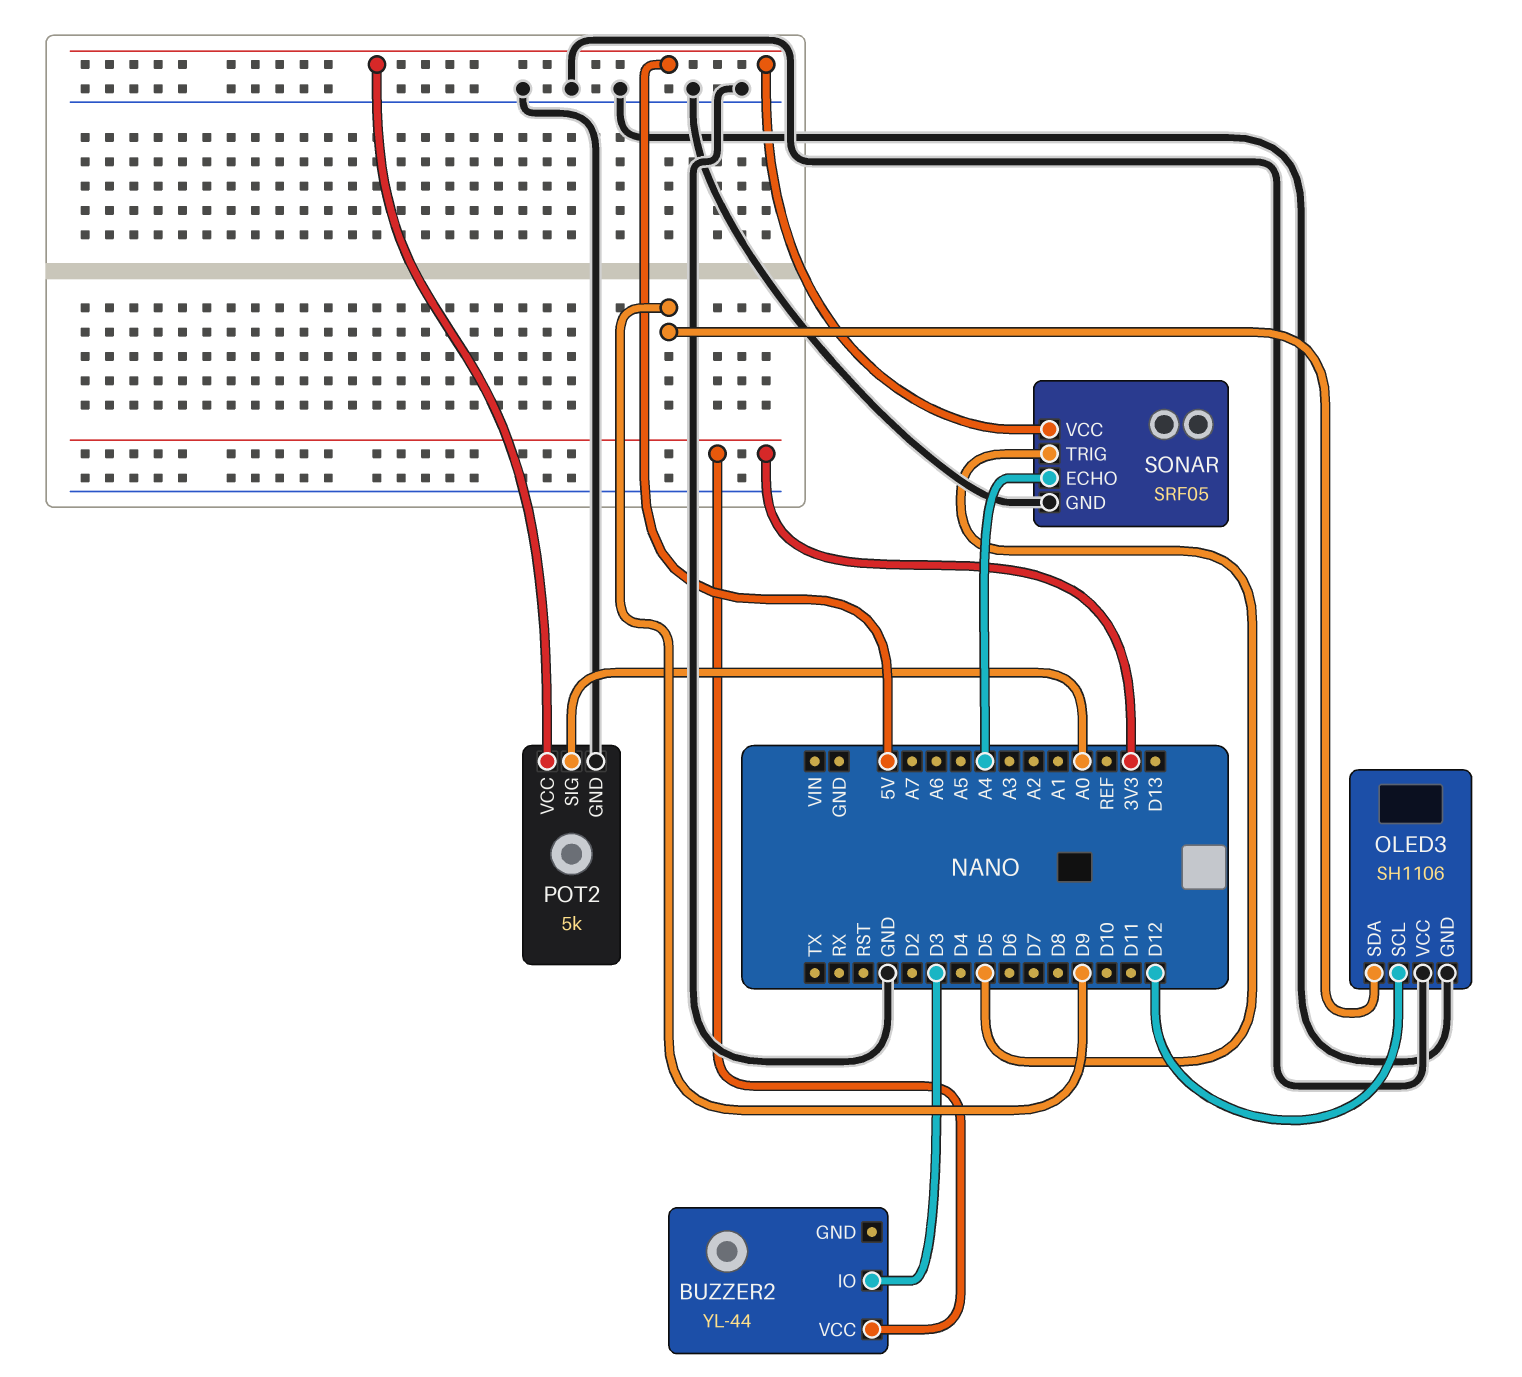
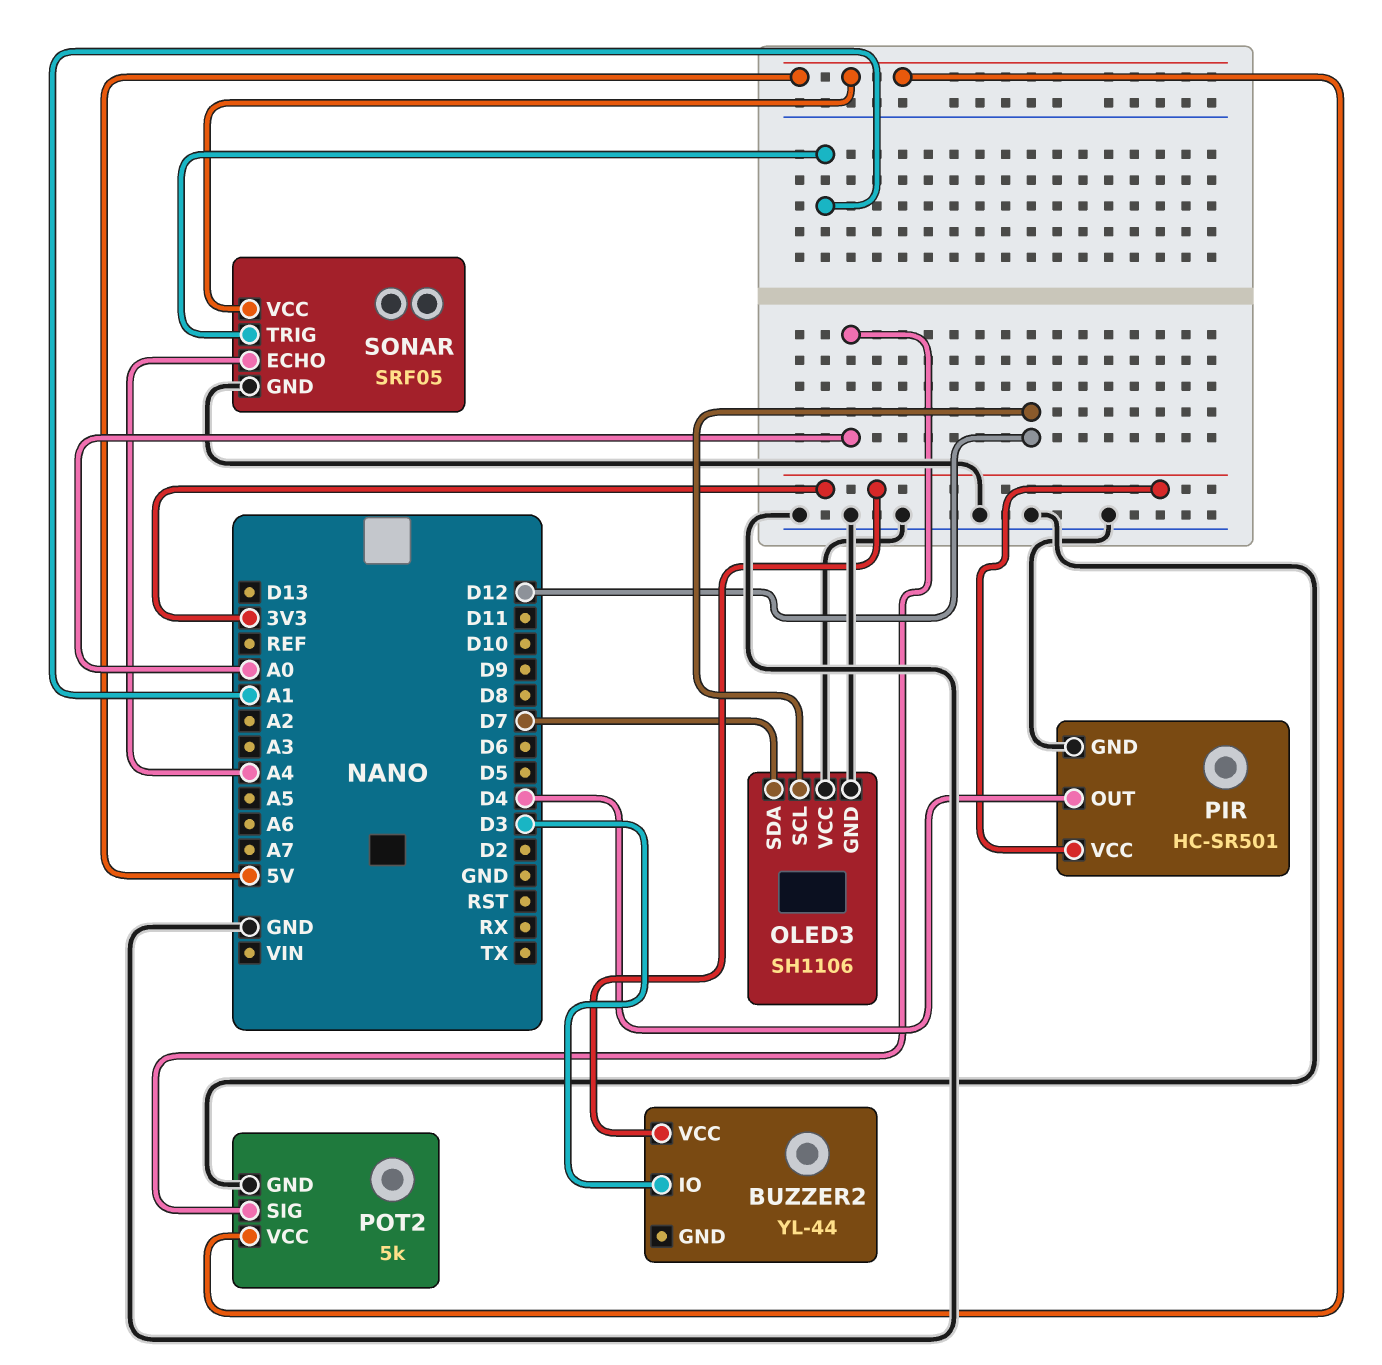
OLED3 pin SDA: D9 -> D7
PIR: none -> HC-SR501
PIR pin GND: none -> GND
PIR pin OUT: none -> D4
PIR pin VCC: none -> 3V3
SONAR pin TRIG: D5 -> A1

